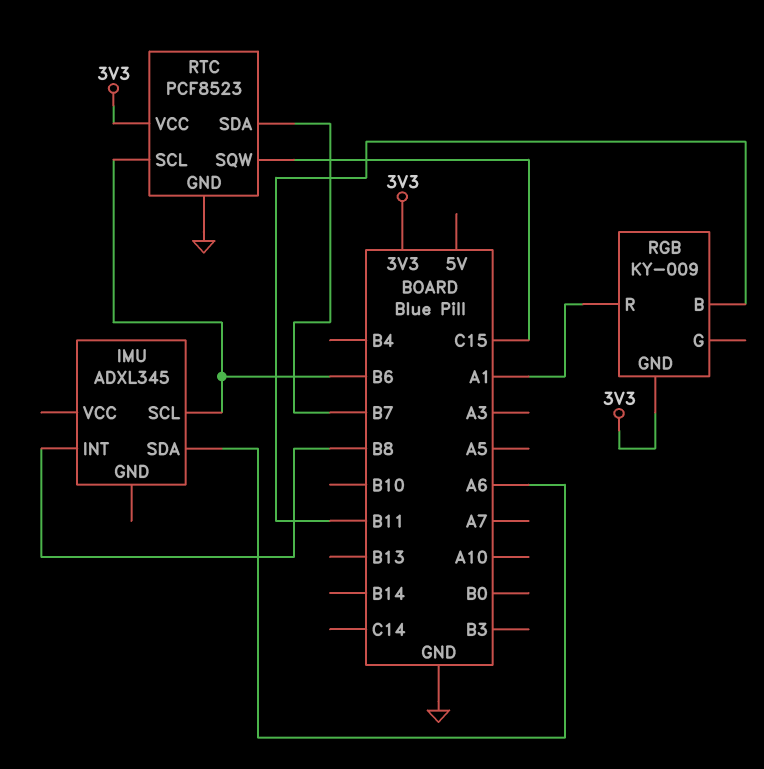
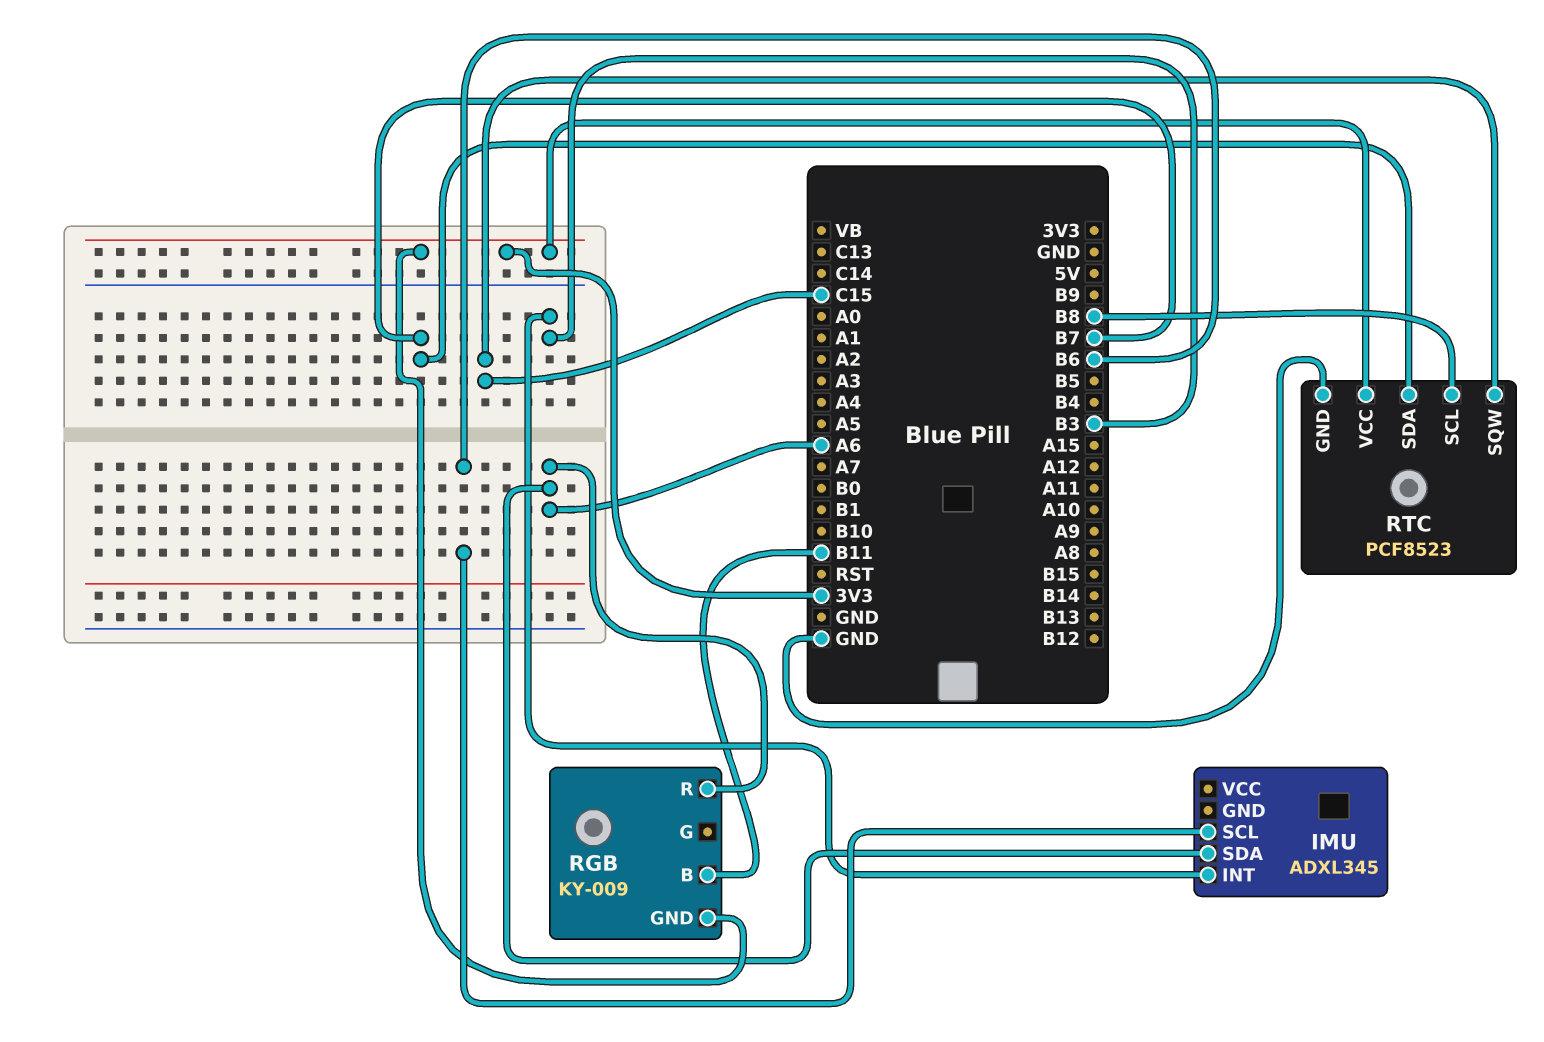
IMU pin INT: B8 -> B3
RGB pin R: A1 -> A6
RTC pin SCL: B6 -> B8

